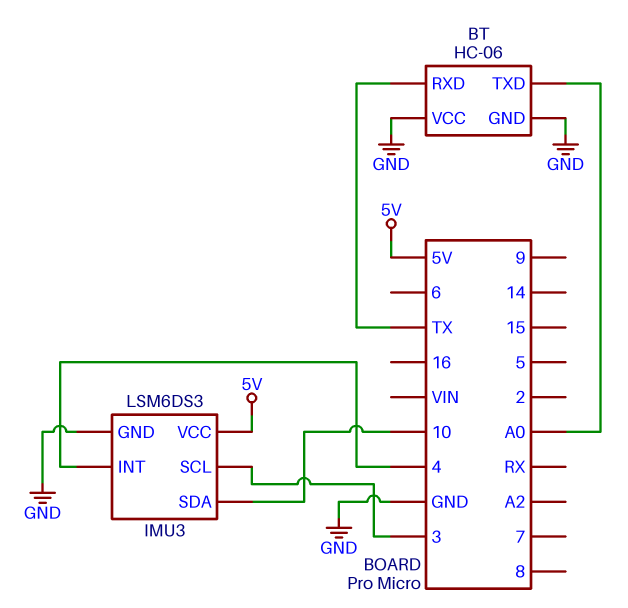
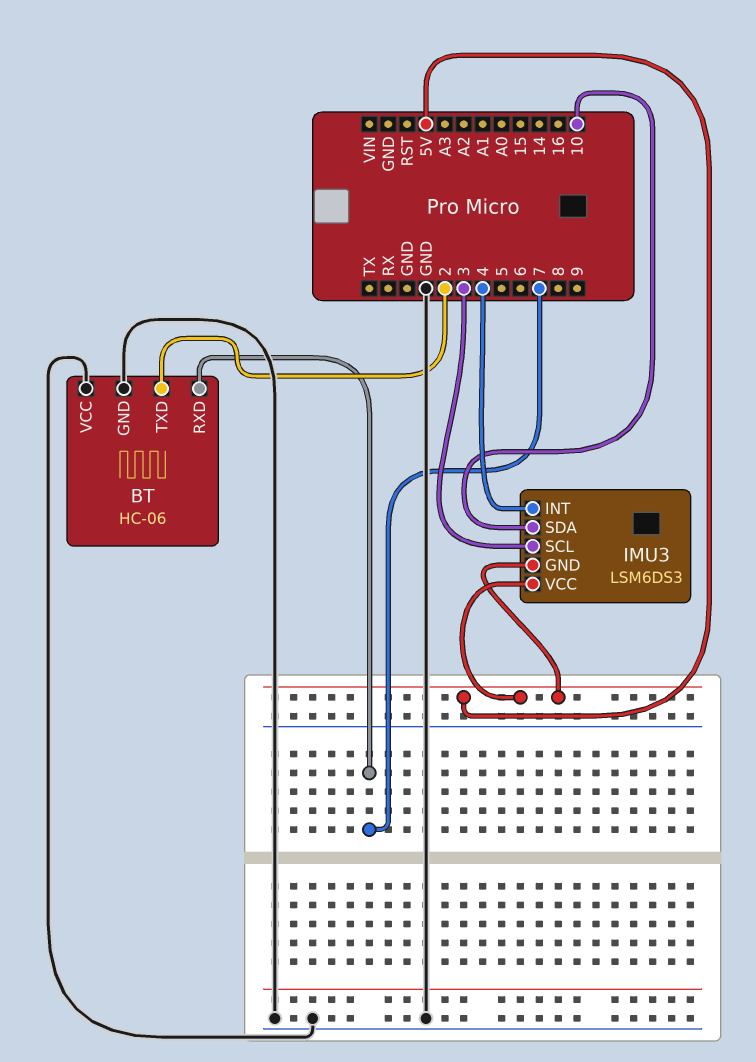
BT pin RXD: TX -> 7
BT pin TXD: A0 -> 2
IMU3 pin GND: GND -> 5V

